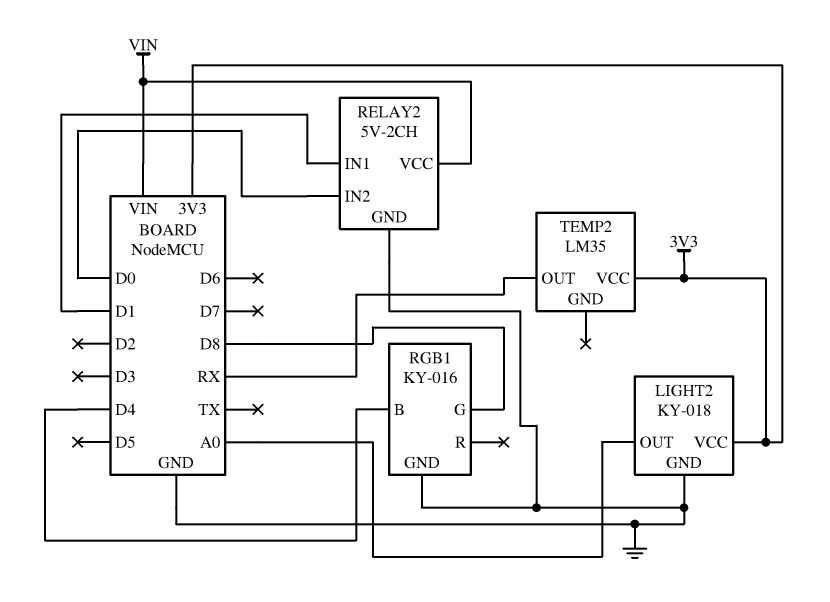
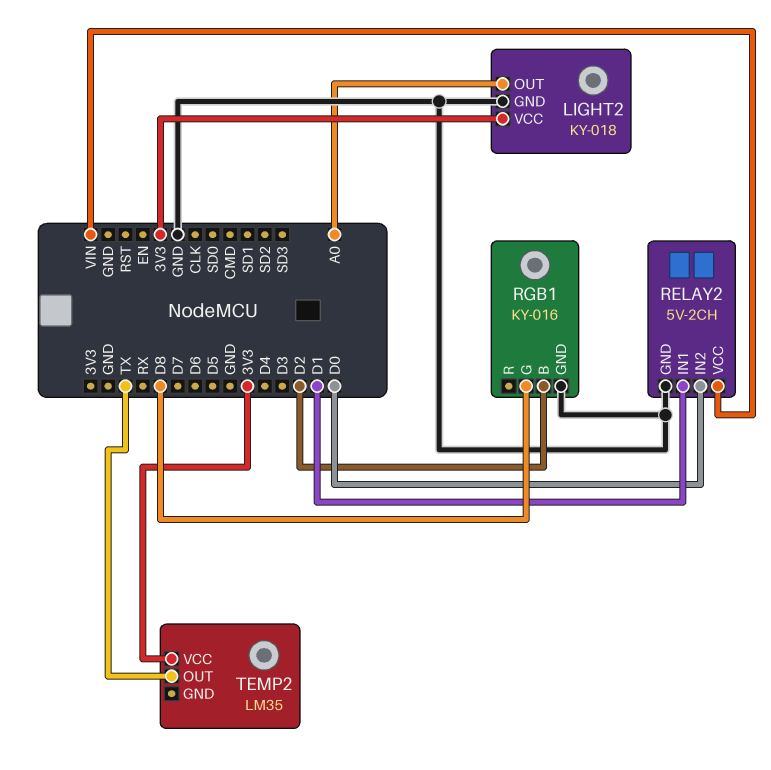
RGB1 pin B: D4 -> D2
TEMP2 pin OUT: RX -> TX

